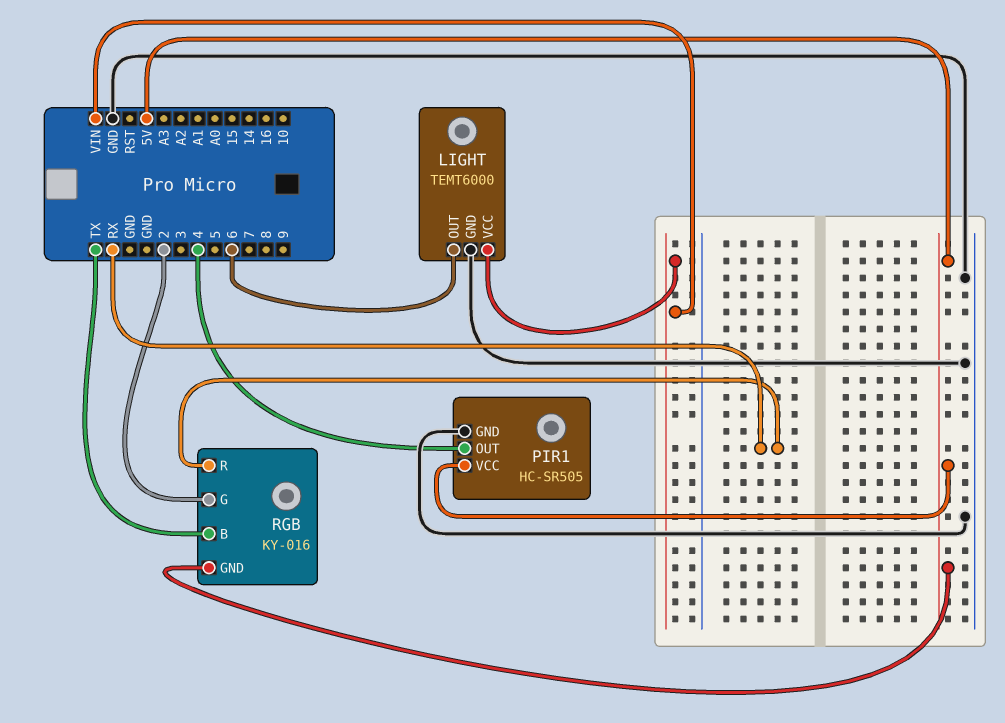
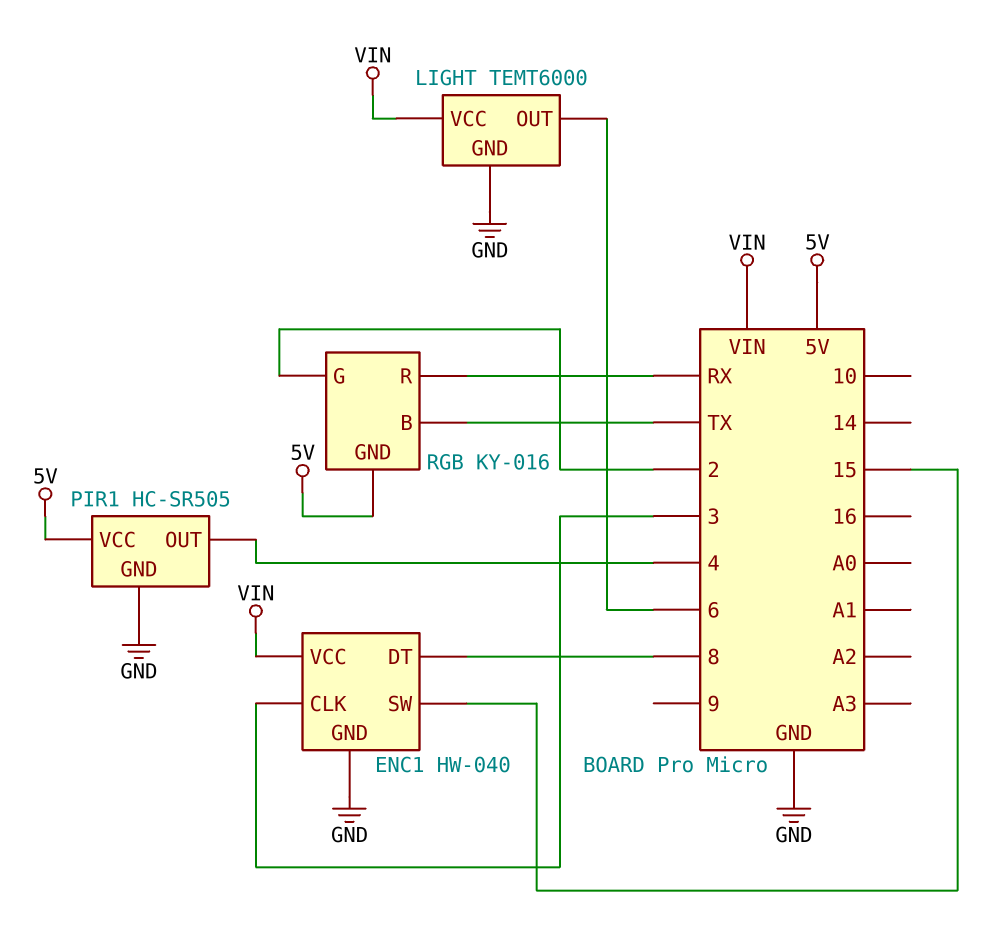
ENC1: none -> HW-040
ENC1 pin CLK: none -> 3
ENC1 pin DT: none -> 8
ENC1 pin GND: none -> GND
ENC1 pin SW: none -> 15
ENC1 pin VCC: none -> VIN

